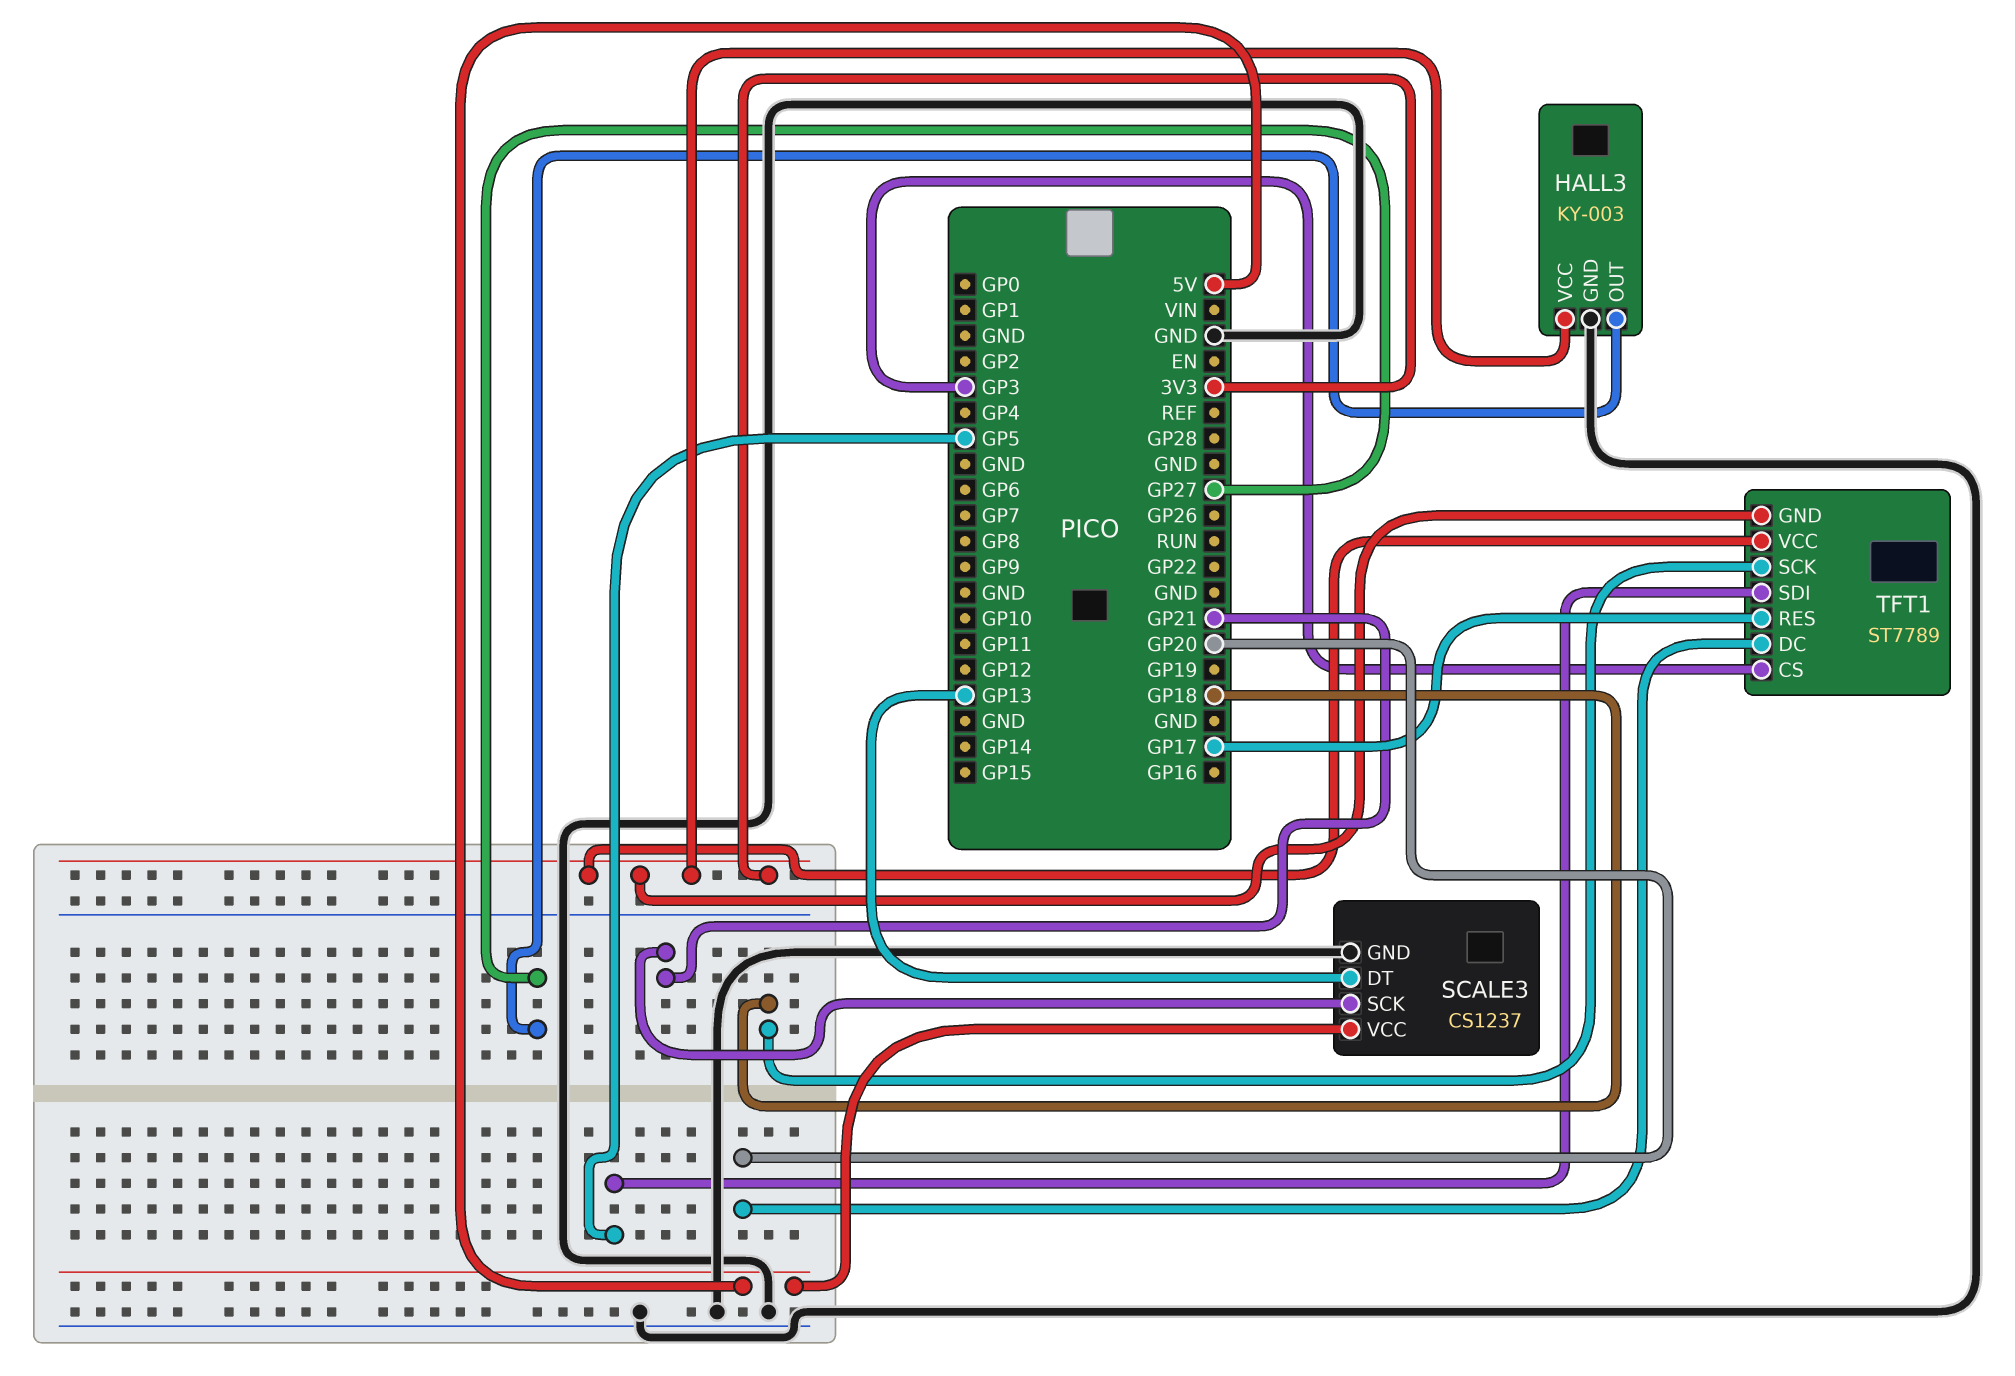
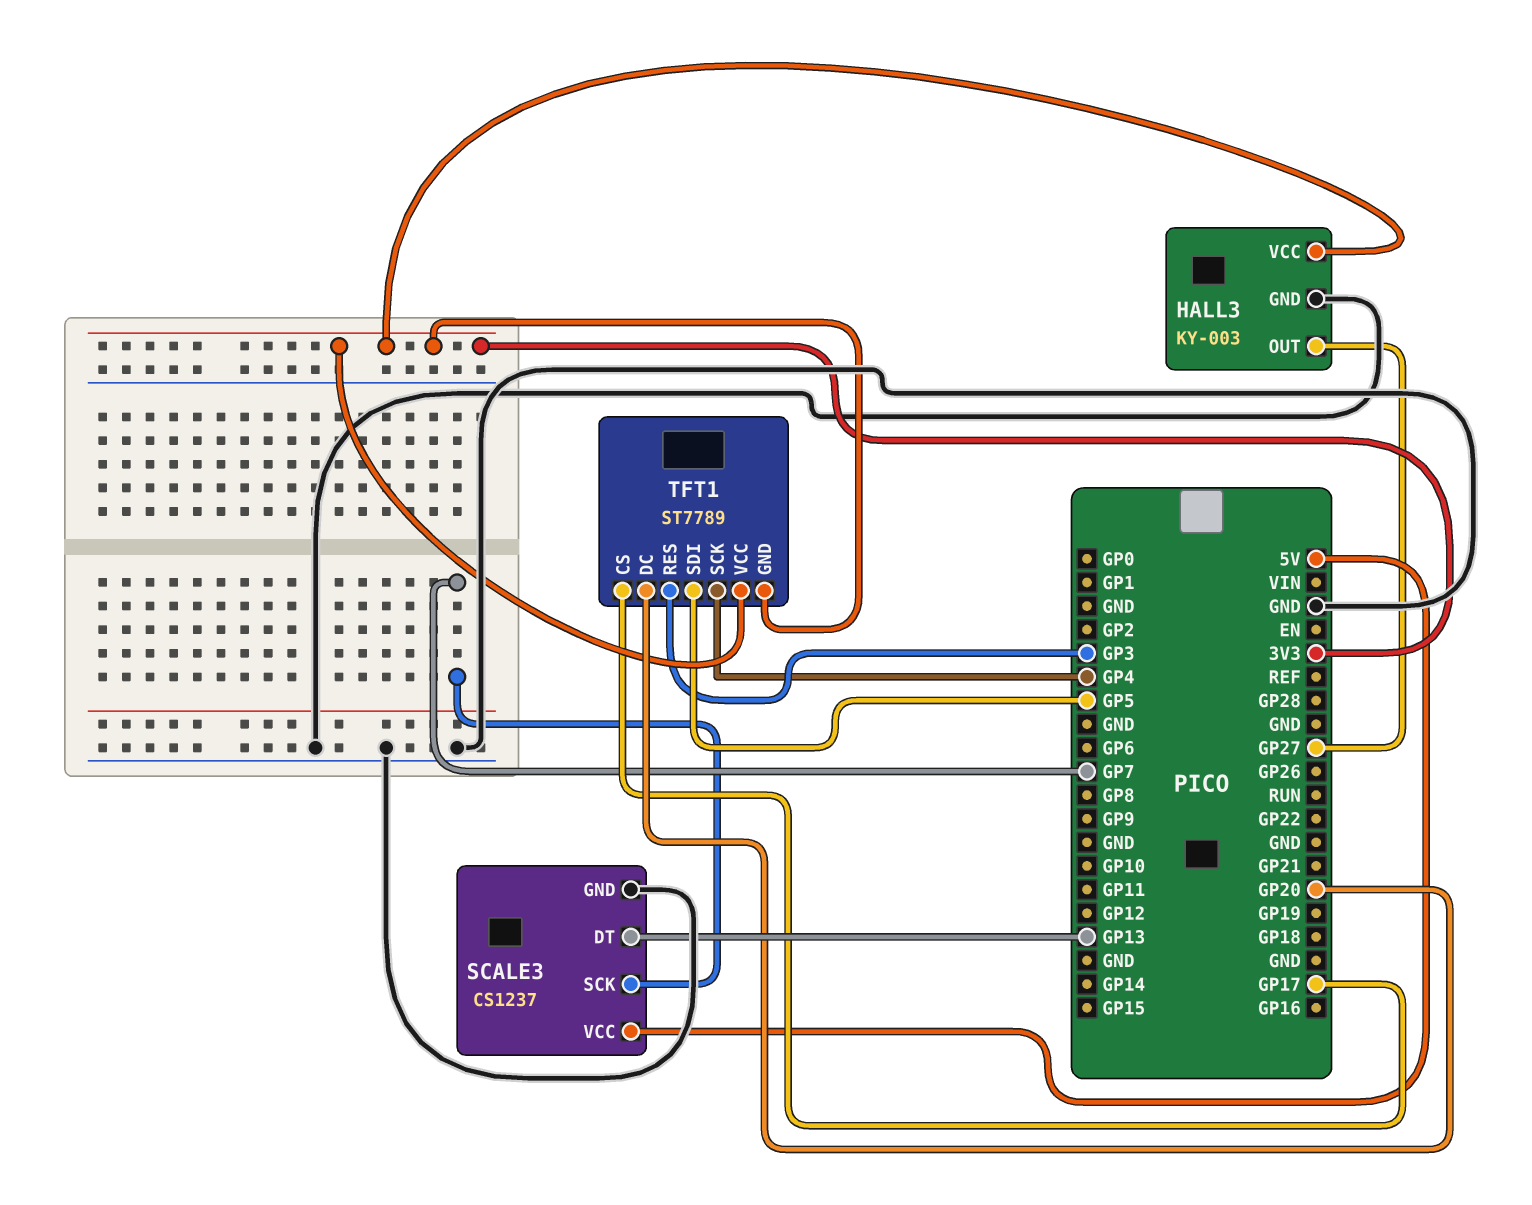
SCALE3 pin SCK: GP21 -> GP7
TFT1 pin CS: GP3 -> GP17
TFT1 pin RES: GP17 -> GP3
TFT1 pin SCK: GP18 -> GP4

